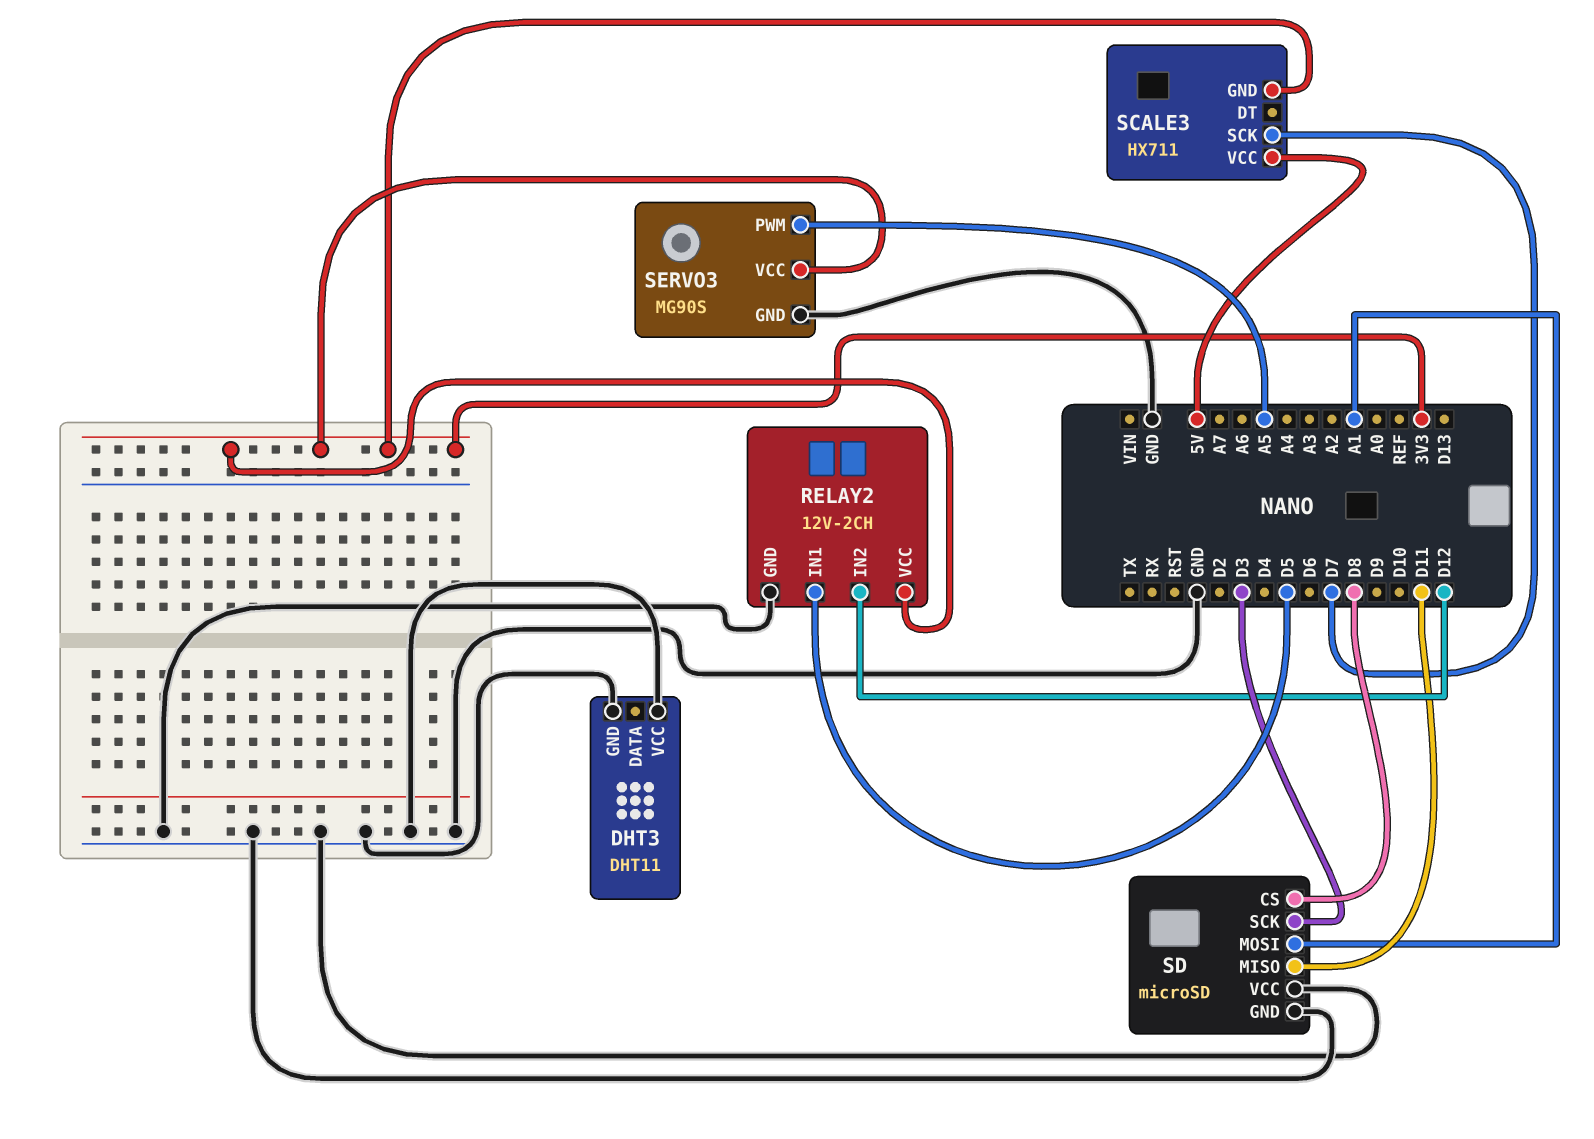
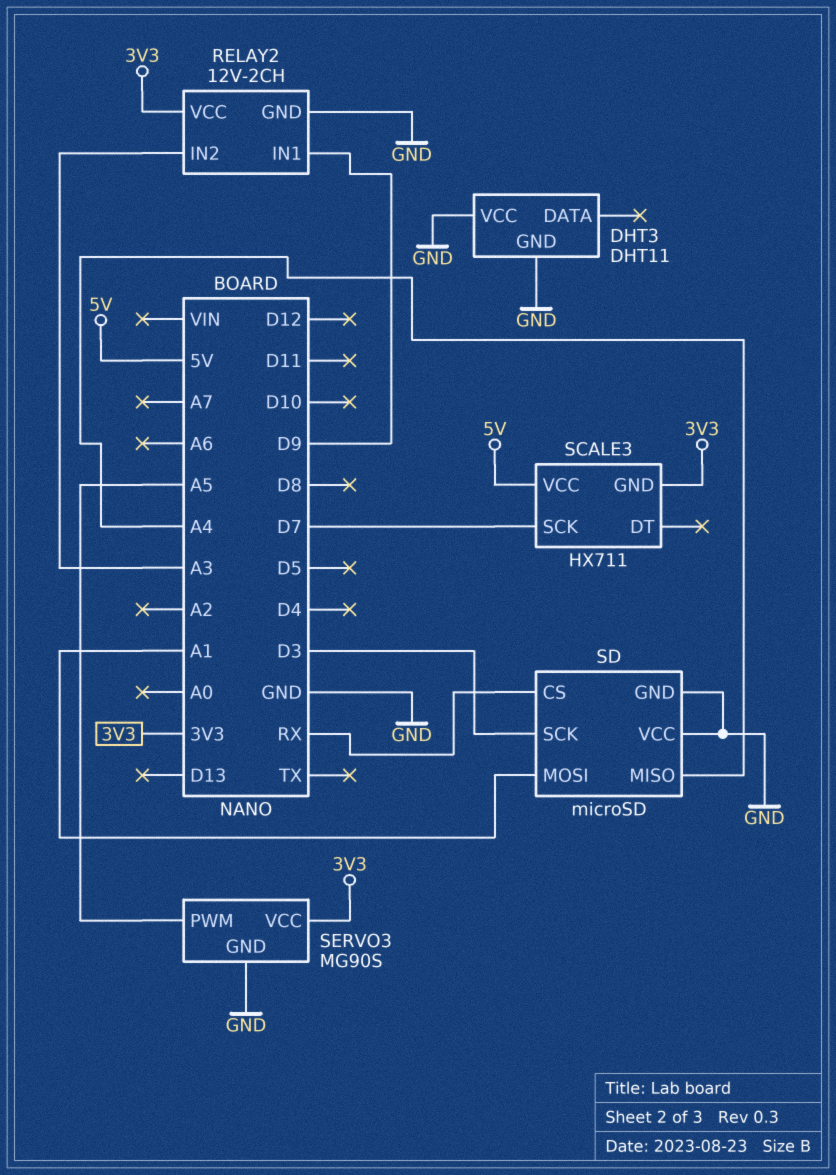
RELAY2 pin IN1: D5 -> D9
RELAY2 pin IN2: D12 -> A3
SD pin CS: D8 -> RX
SD pin MISO: D11 -> A4

